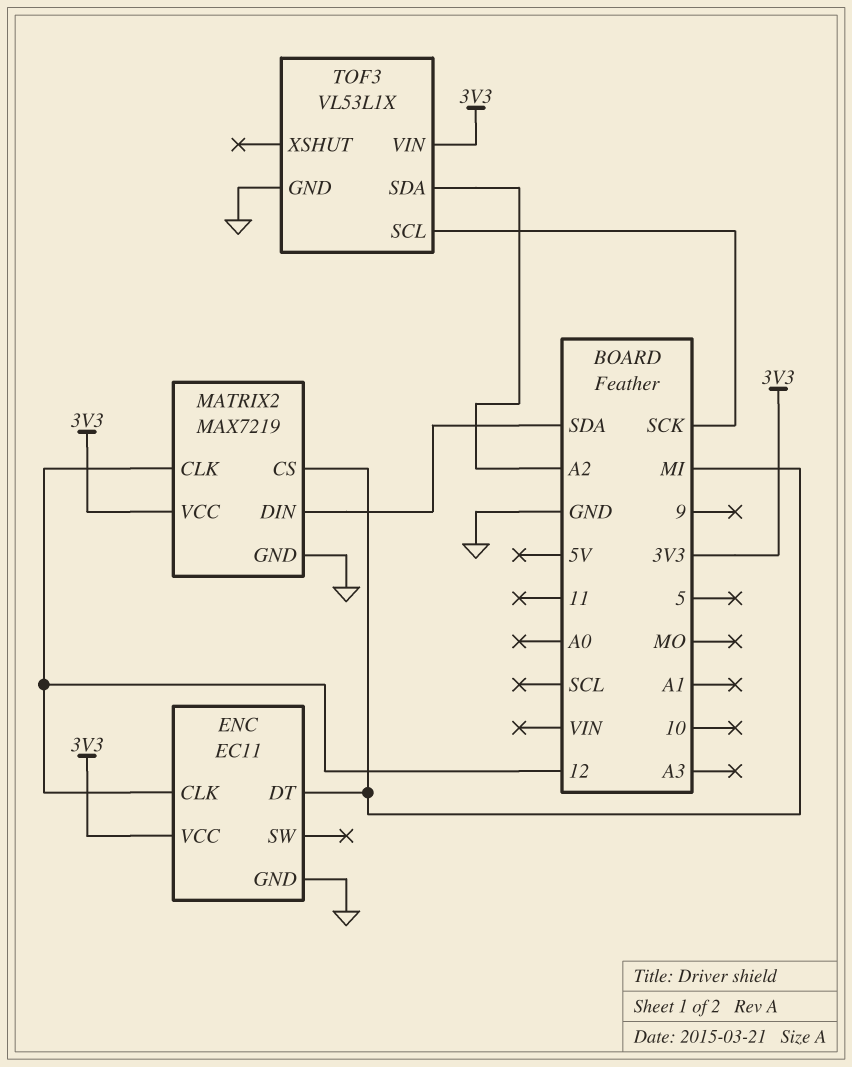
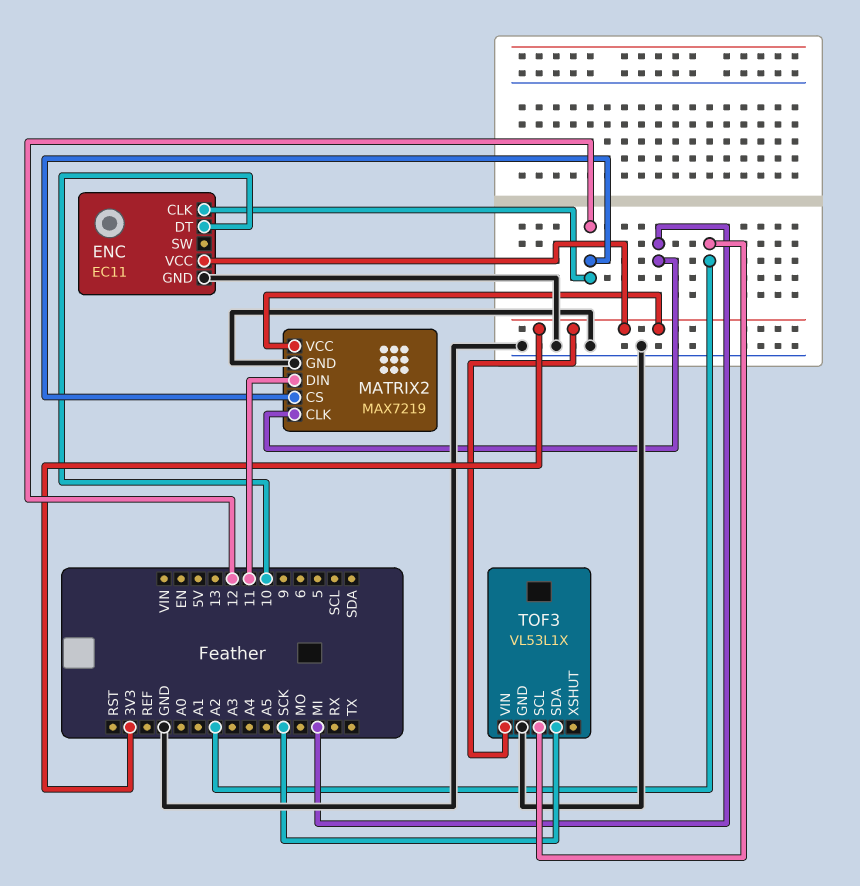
ENC pin DT: MI -> 10
MATRIX2 pin CLK: 12 -> MI
MATRIX2 pin CS: MI -> 12
MATRIX2 pin DIN: SDA -> 11
TOF3 pin SCL: SCK -> A2
TOF3 pin SDA: A2 -> SCK

